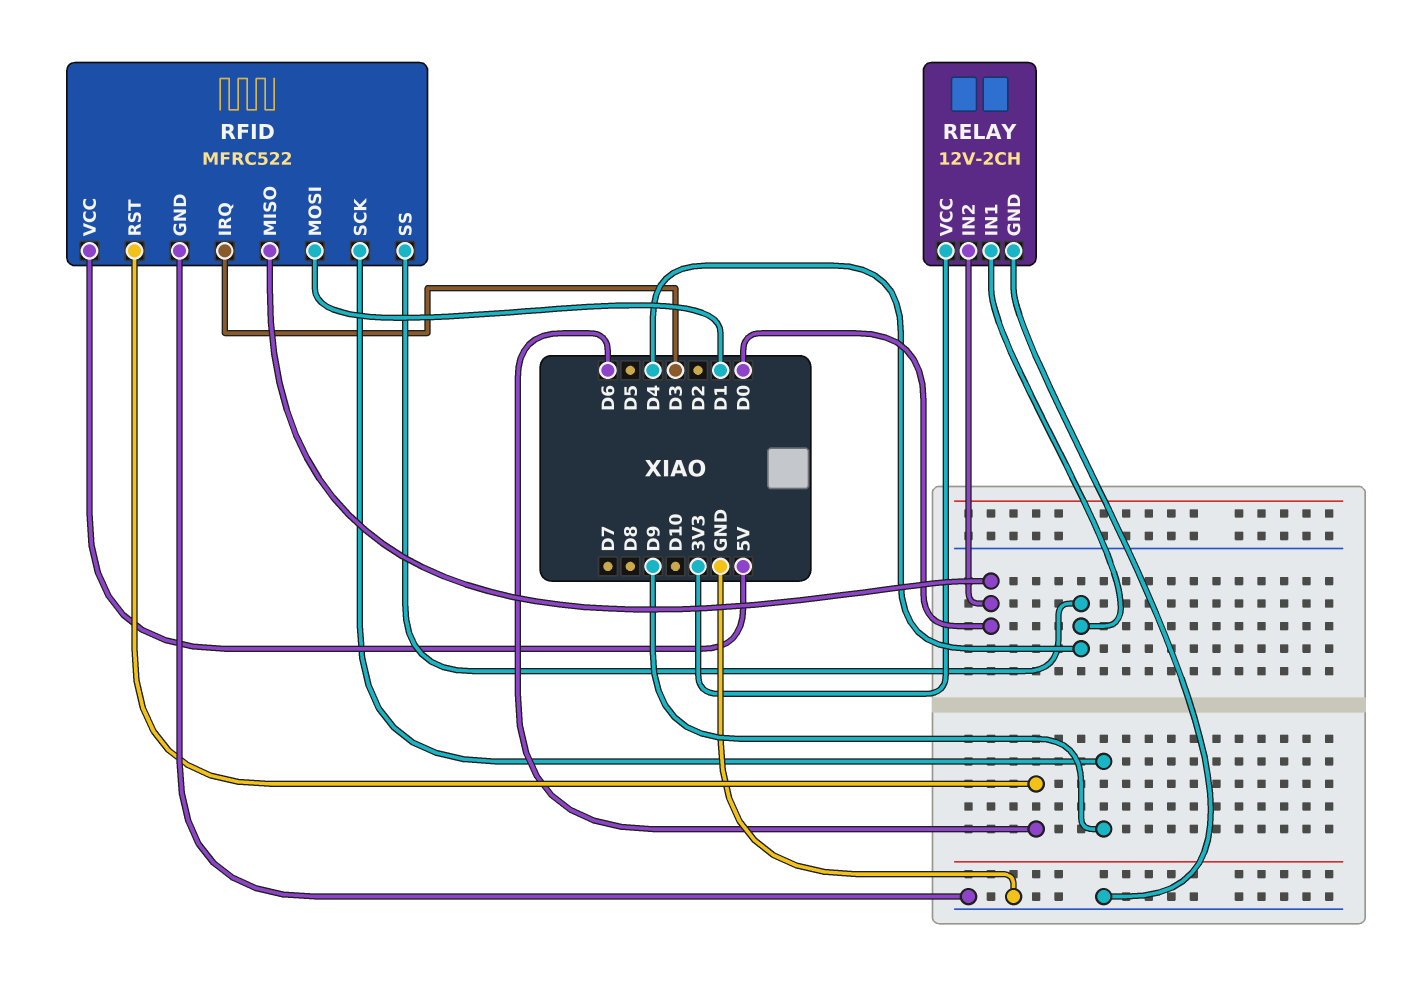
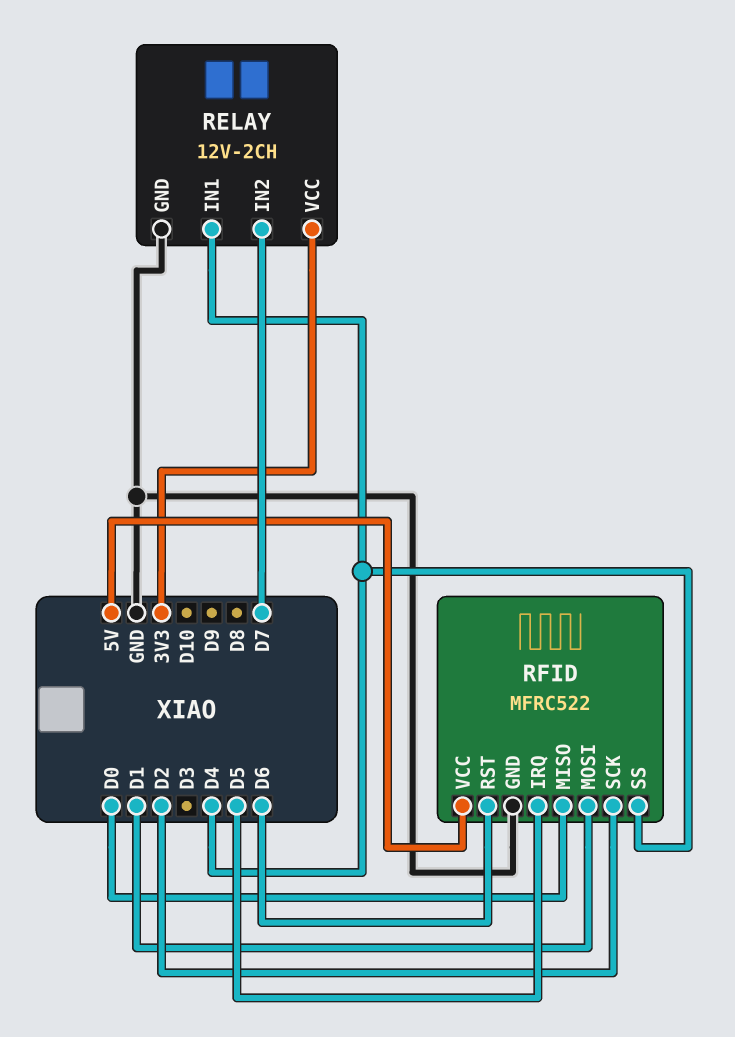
RELAY pin IN2: D0 -> D7
RFID pin IRQ: D3 -> D5
RFID pin SCK: D9 -> D2

